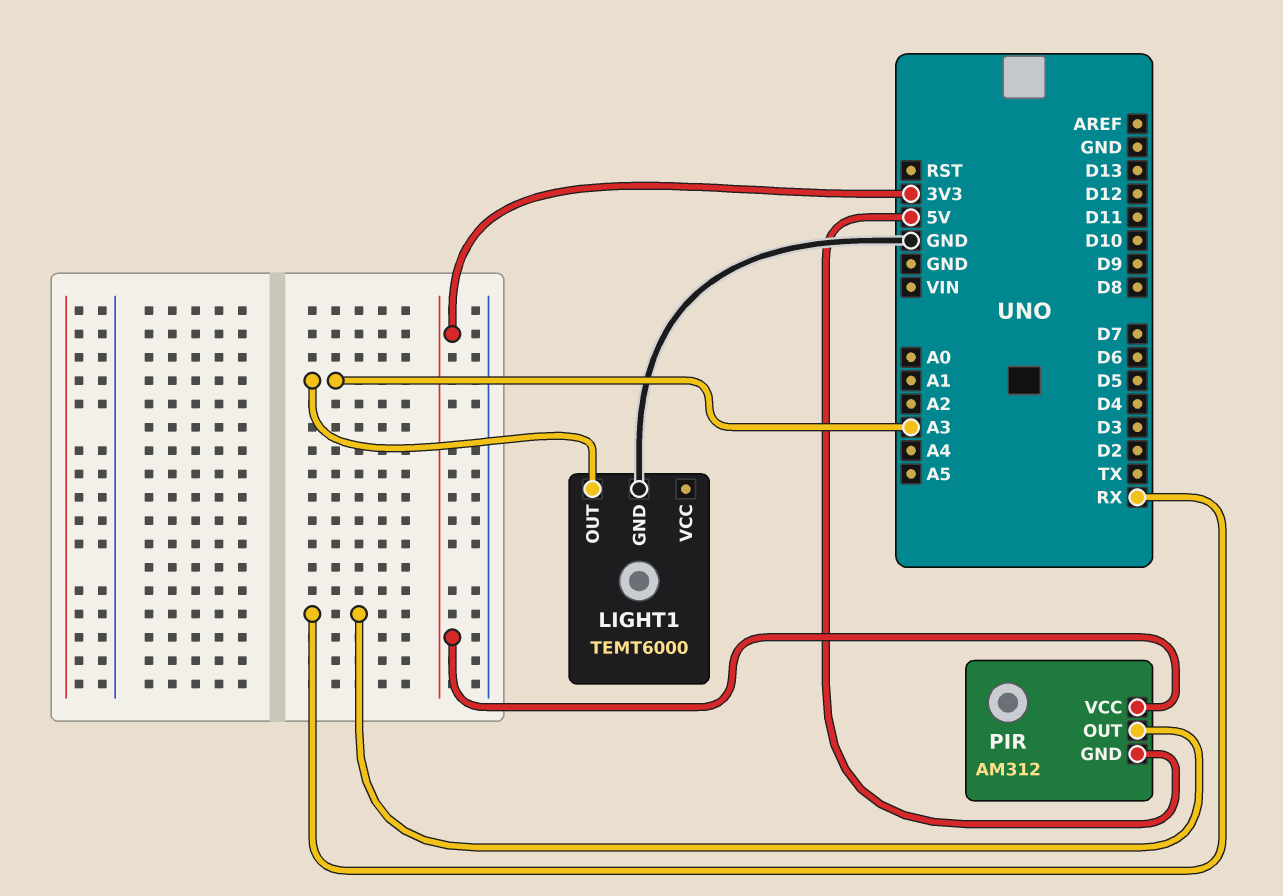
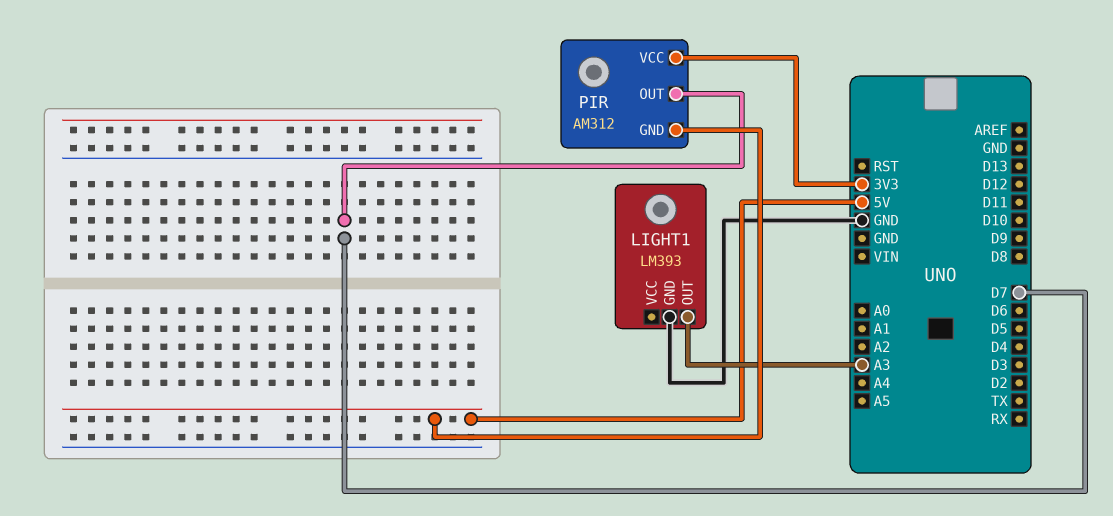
LIGHT1: TEMT6000 -> LM393
PIR pin OUT: RX -> D7

